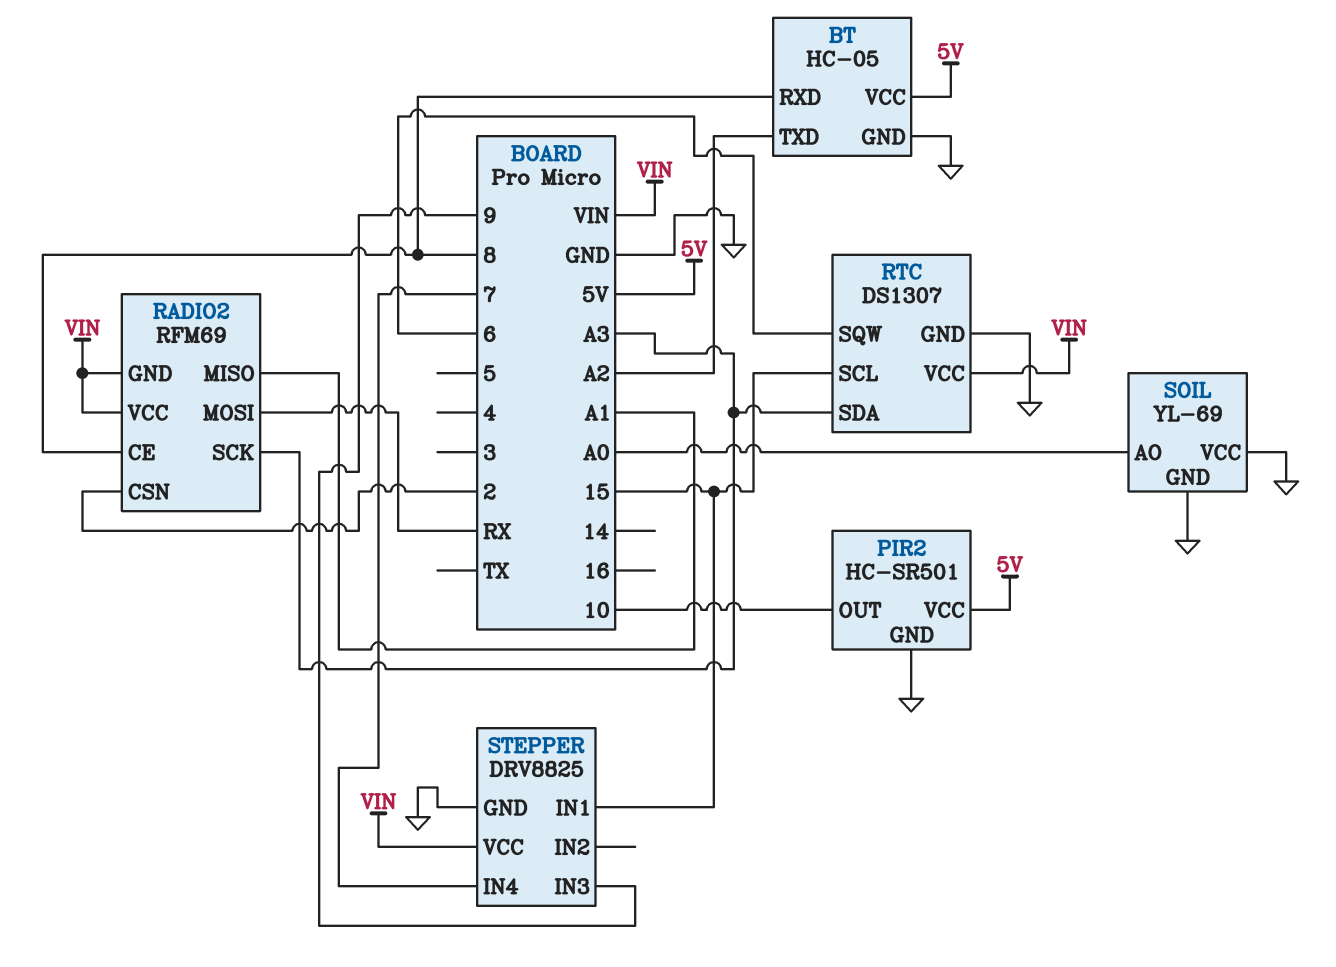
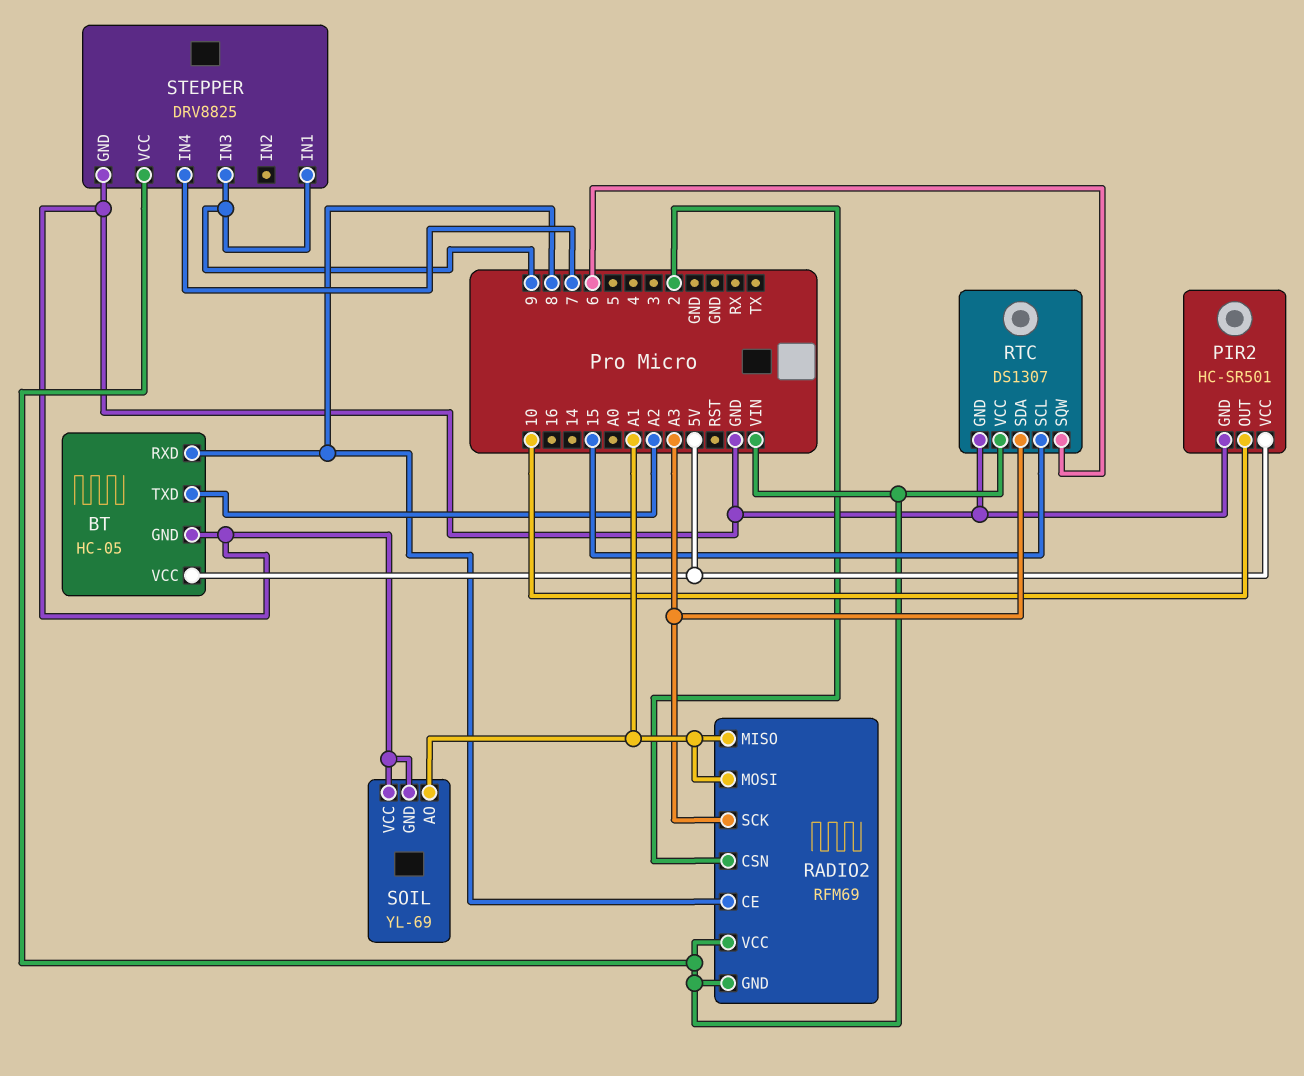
RADIO2 pin MOSI: RX -> A1
SOIL pin AO: A0 -> A1
STEPPER pin IN1: 15 -> 9

